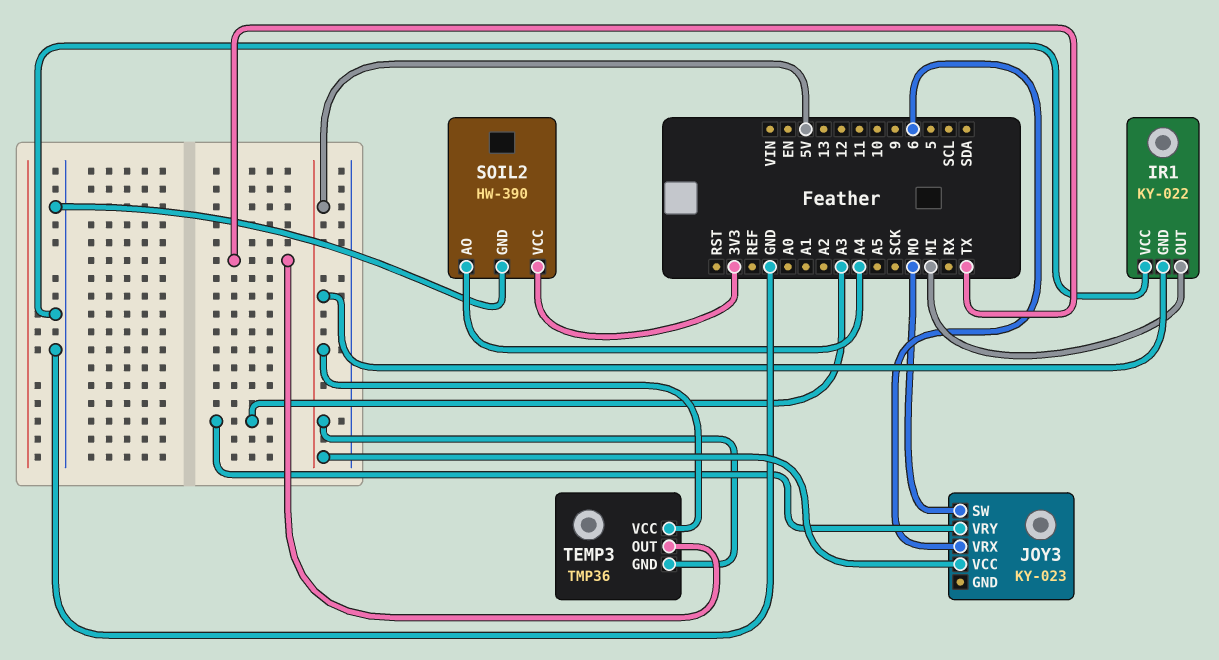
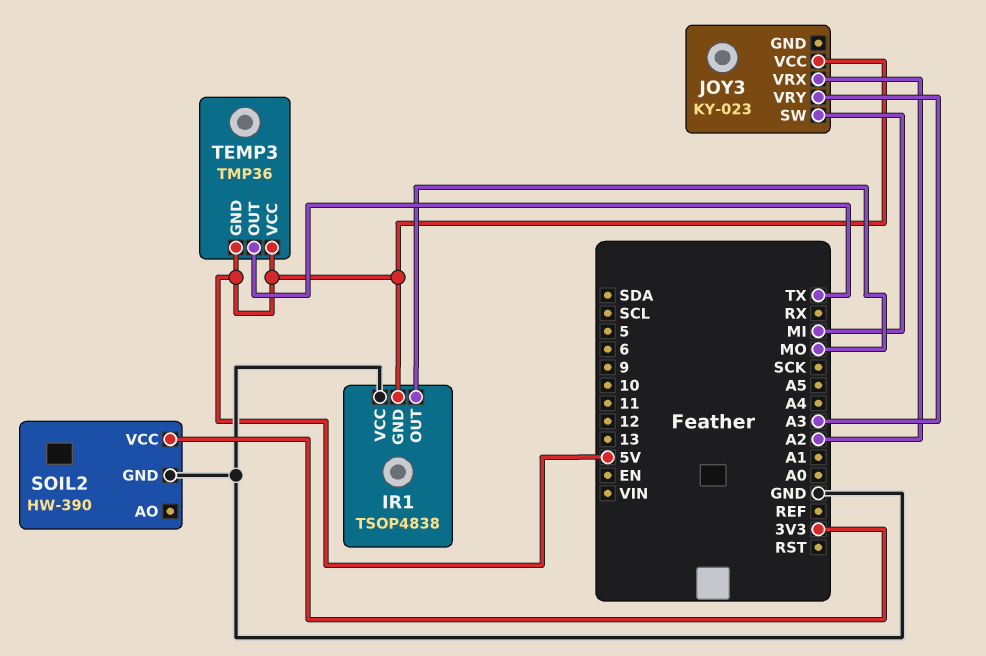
IR1: KY-022 -> TSOP4838
IR1 pin OUT: MI -> MO
JOY3 pin SW: MO -> MI
JOY3 pin VRX: 6 -> A2
SOIL2 pin AO: A4 -> none

